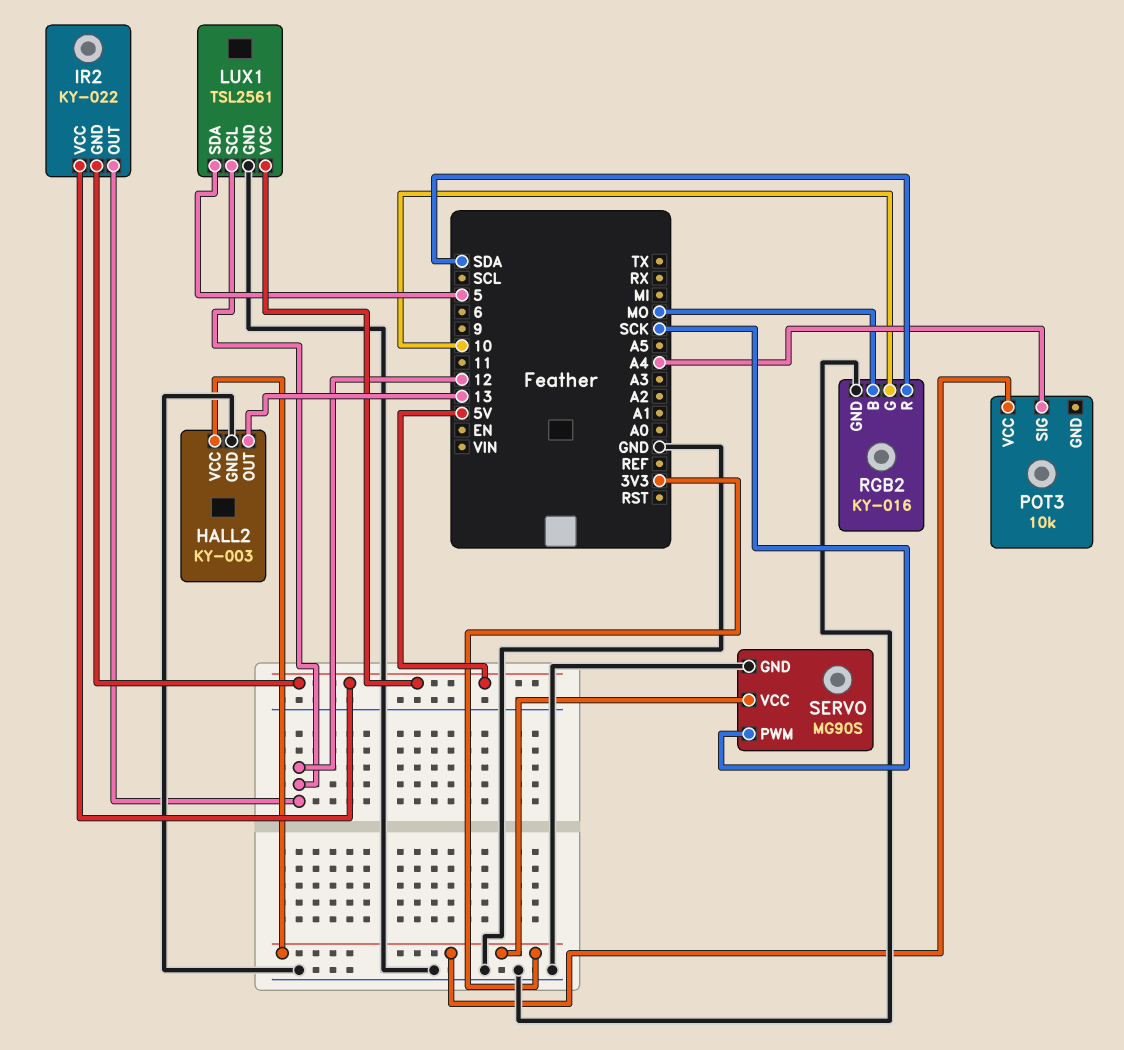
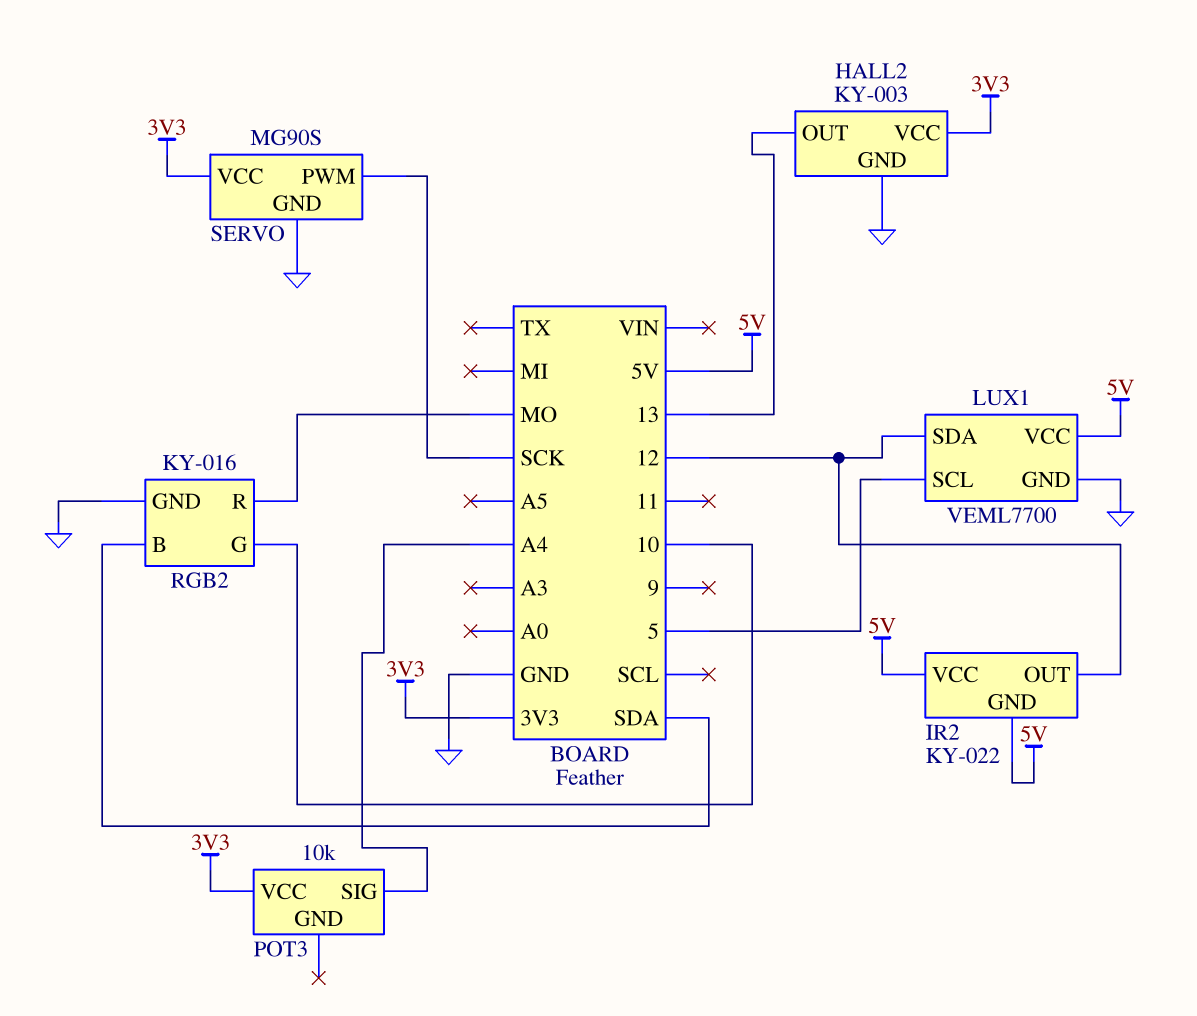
LUX1: TSL2561 -> VEML7700
LUX1 pin SCL: 12 -> 5
LUX1 pin SDA: 5 -> 12
RGB2 pin B: MO -> SDA
RGB2 pin R: SDA -> MO

